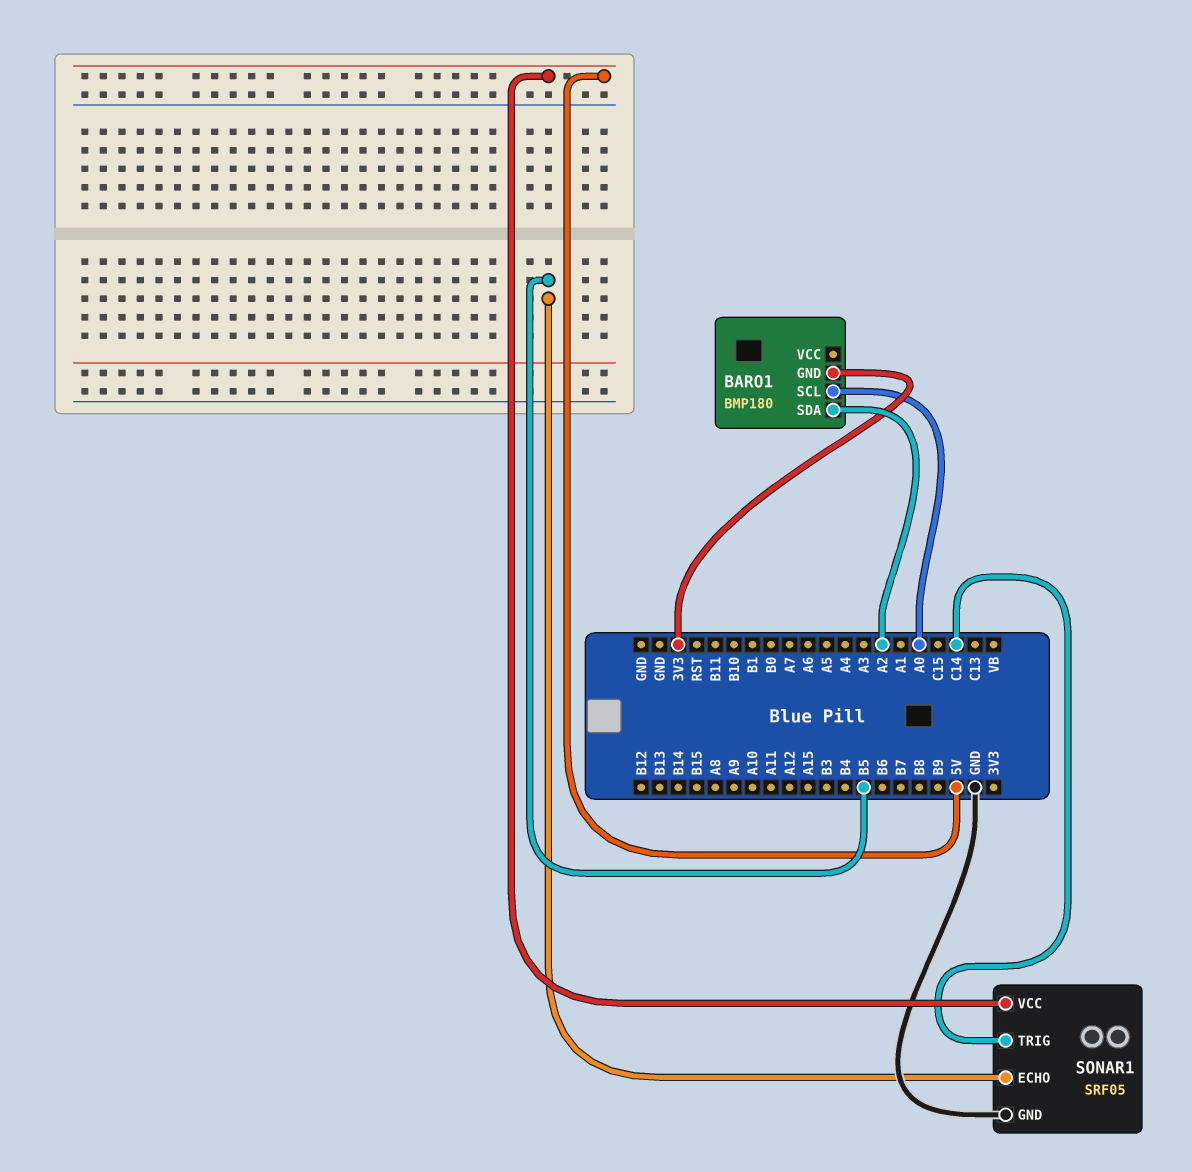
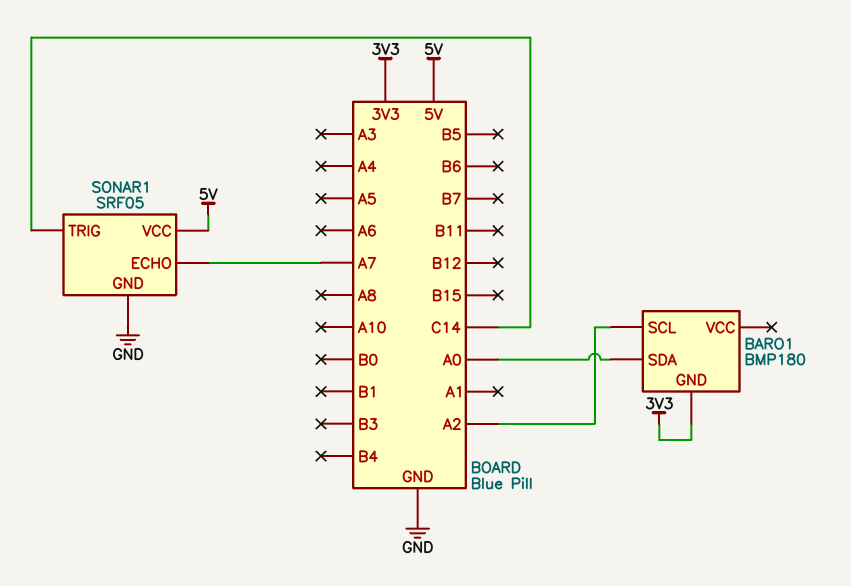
BARO1 pin SCL: A0 -> A2
BARO1 pin SDA: A2 -> A0
SONAR1 pin ECHO: B5 -> A7

